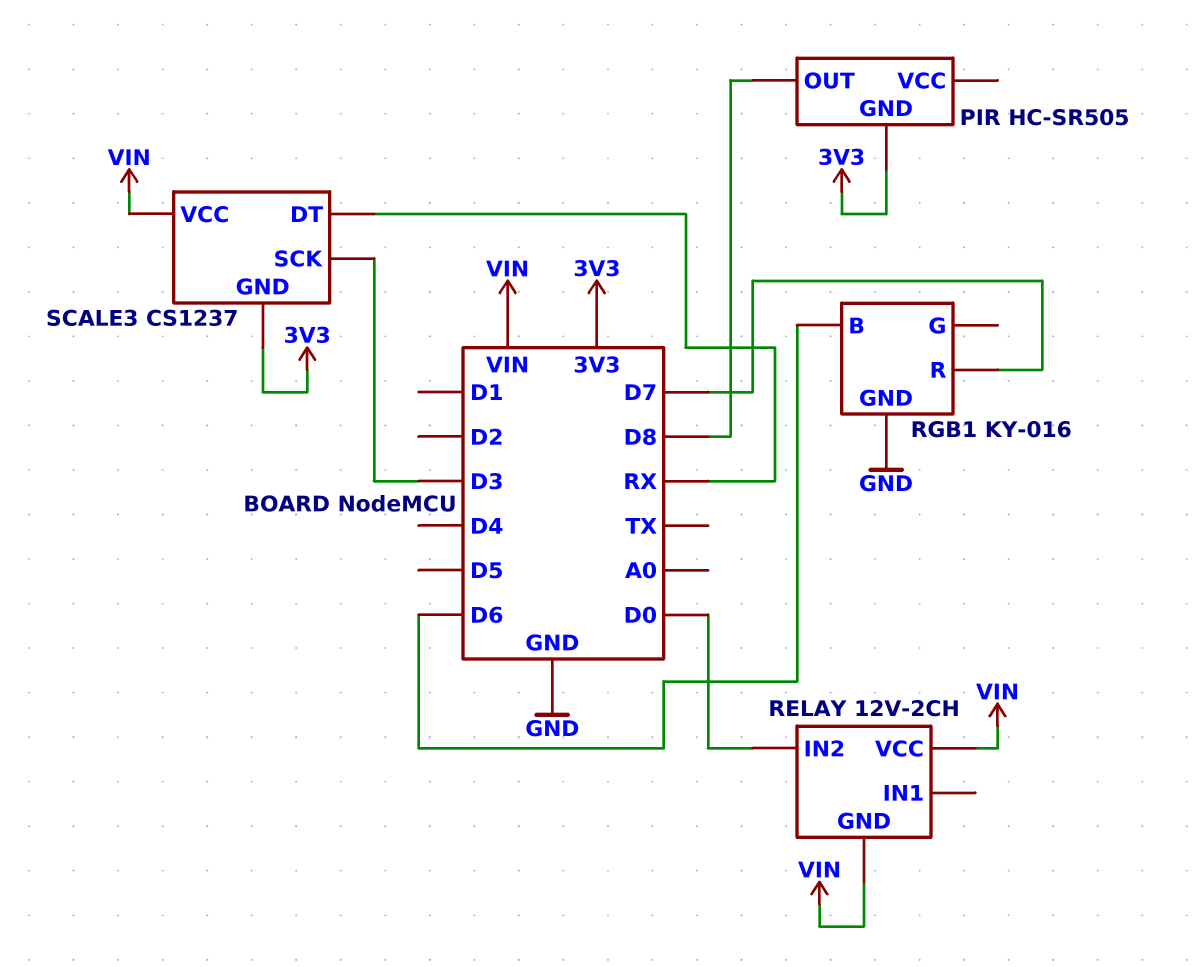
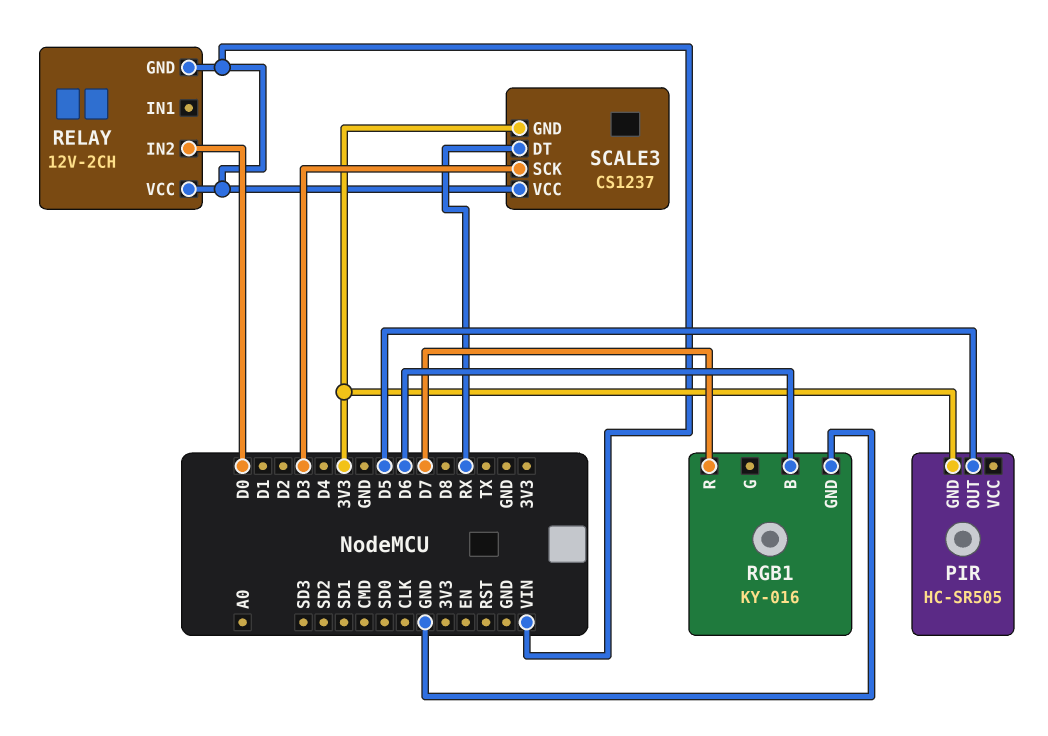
PIR pin OUT: D8 -> D5

